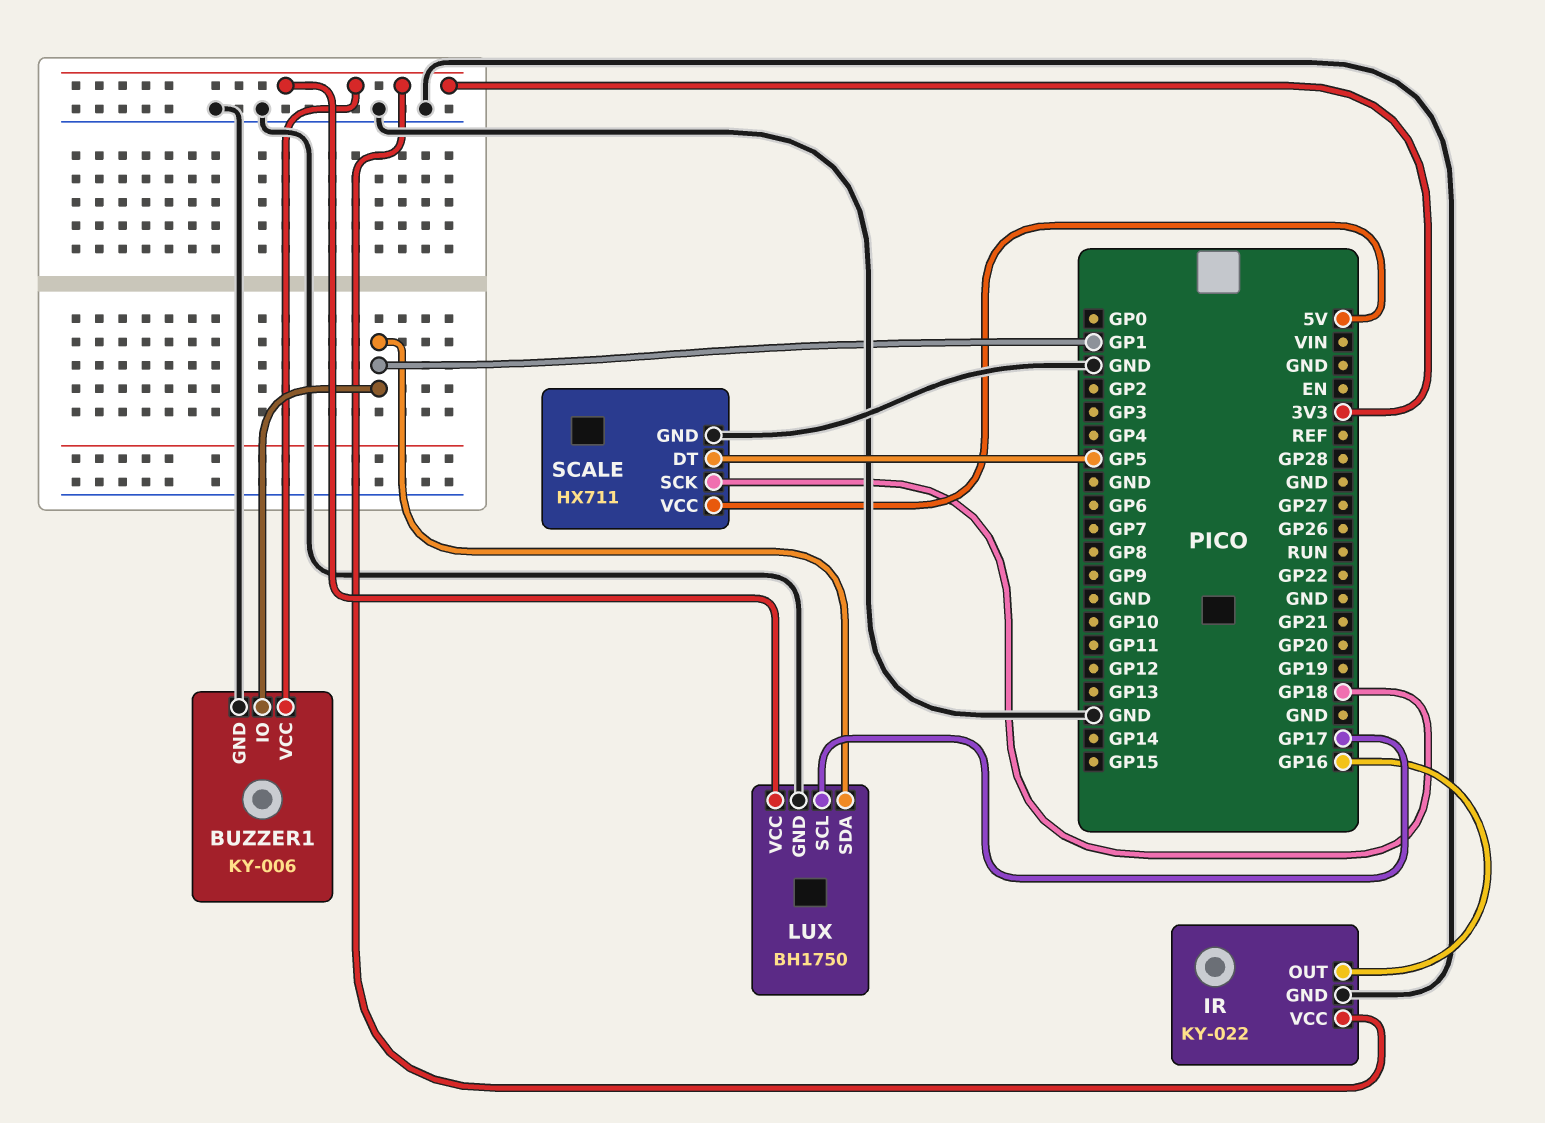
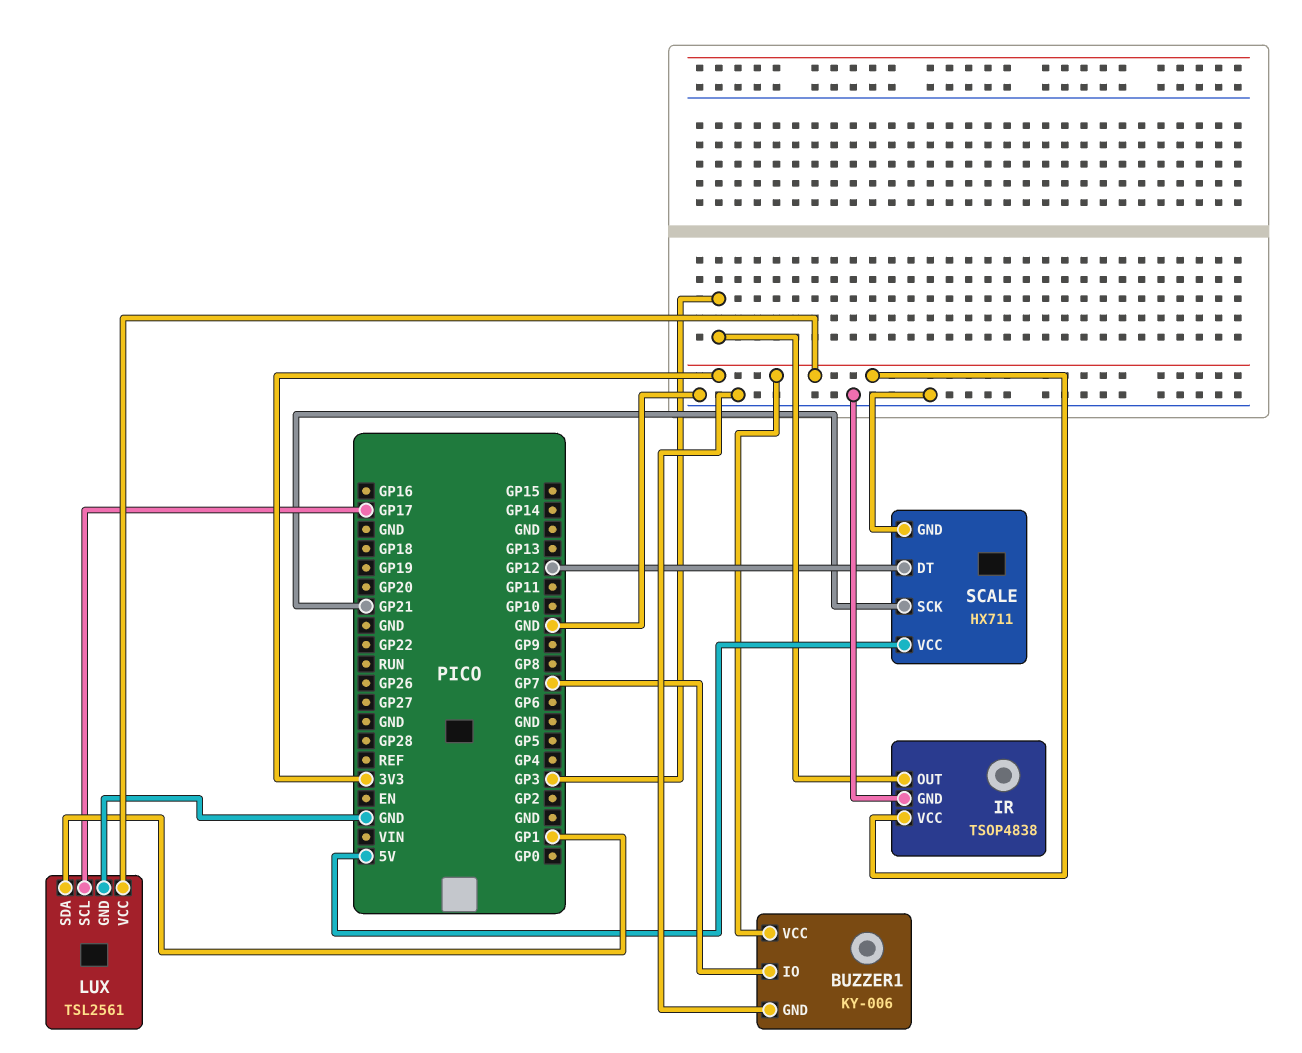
BUZZER1 pin IO: GP1 -> GP7
IR: KY-022 -> TSOP4838
IR pin OUT: GP16 -> GP3
LUX: BH1750 -> TSL2561
SCALE pin DT: GP5 -> GP12
SCALE pin SCK: GP18 -> GP21

